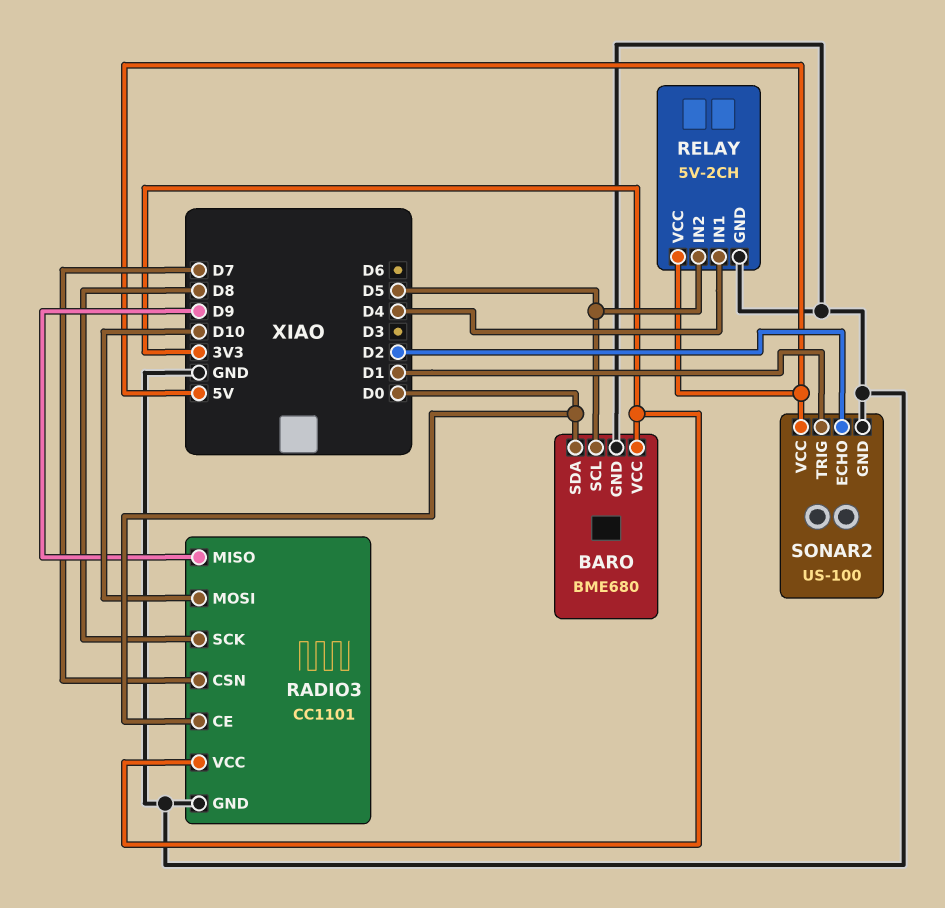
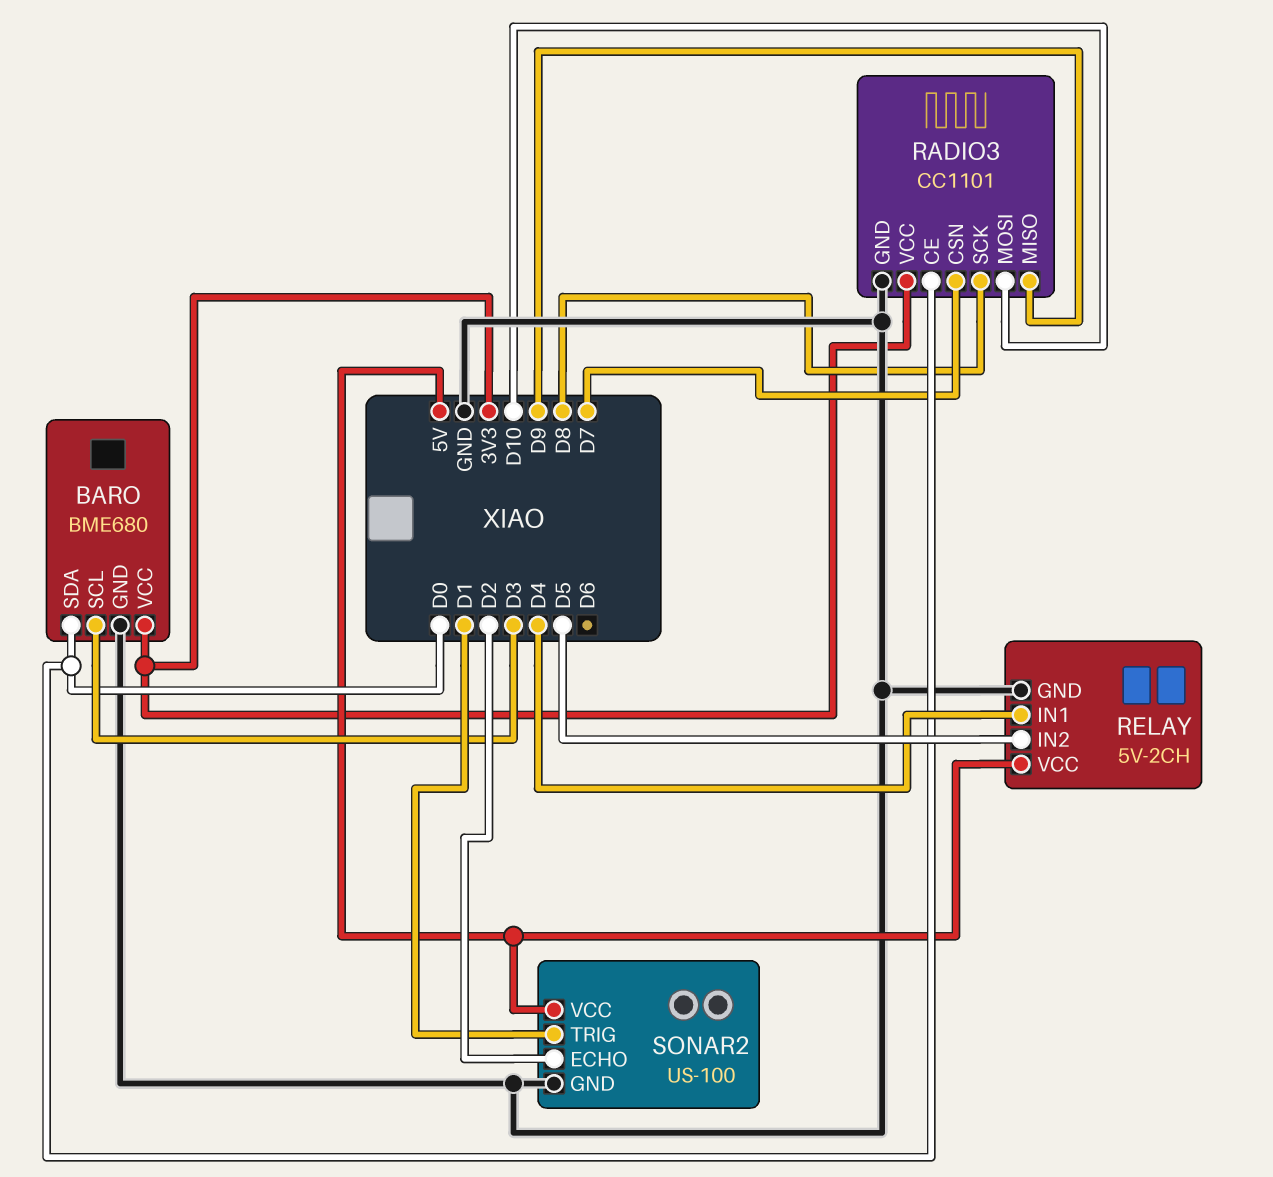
BARO pin SCL: D5 -> D3

